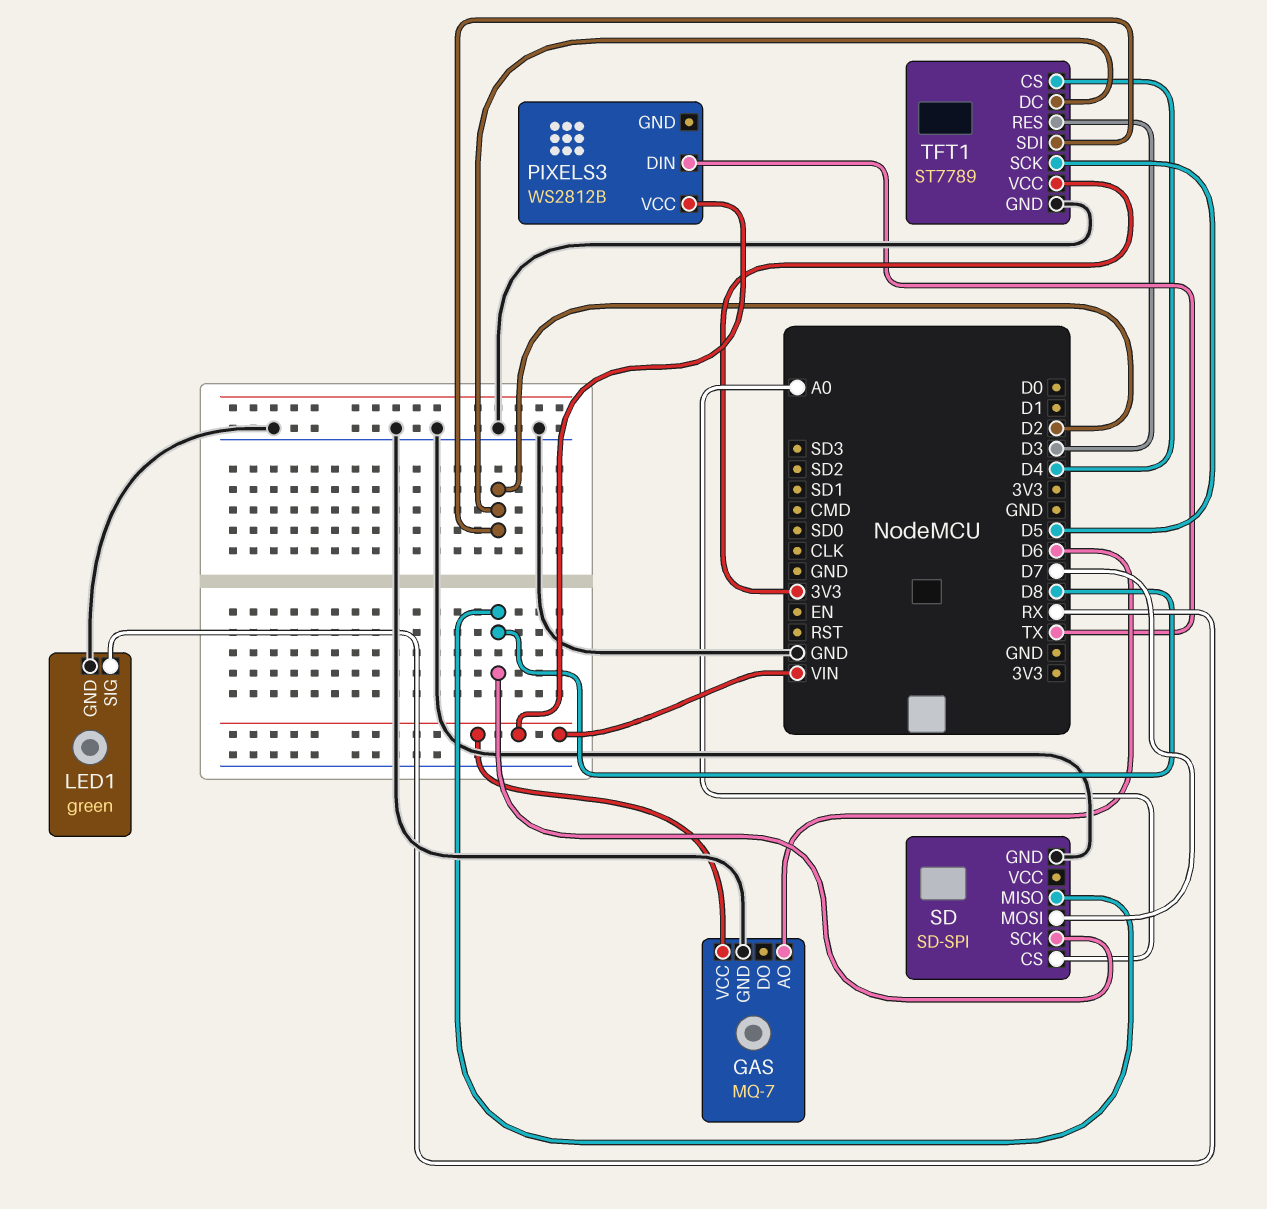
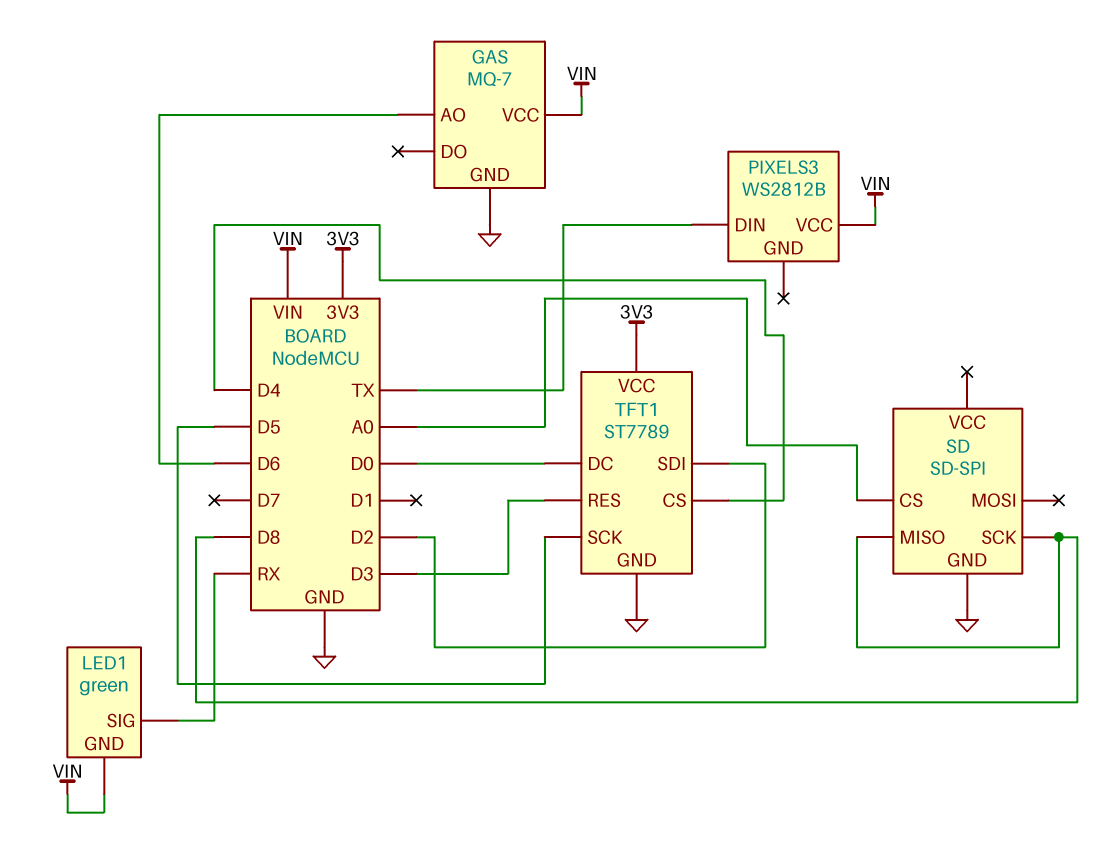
LED1 pin GND: GND -> VIN
SD pin MOSI: D7 -> none
TFT1 pin DC: D2 -> D0

